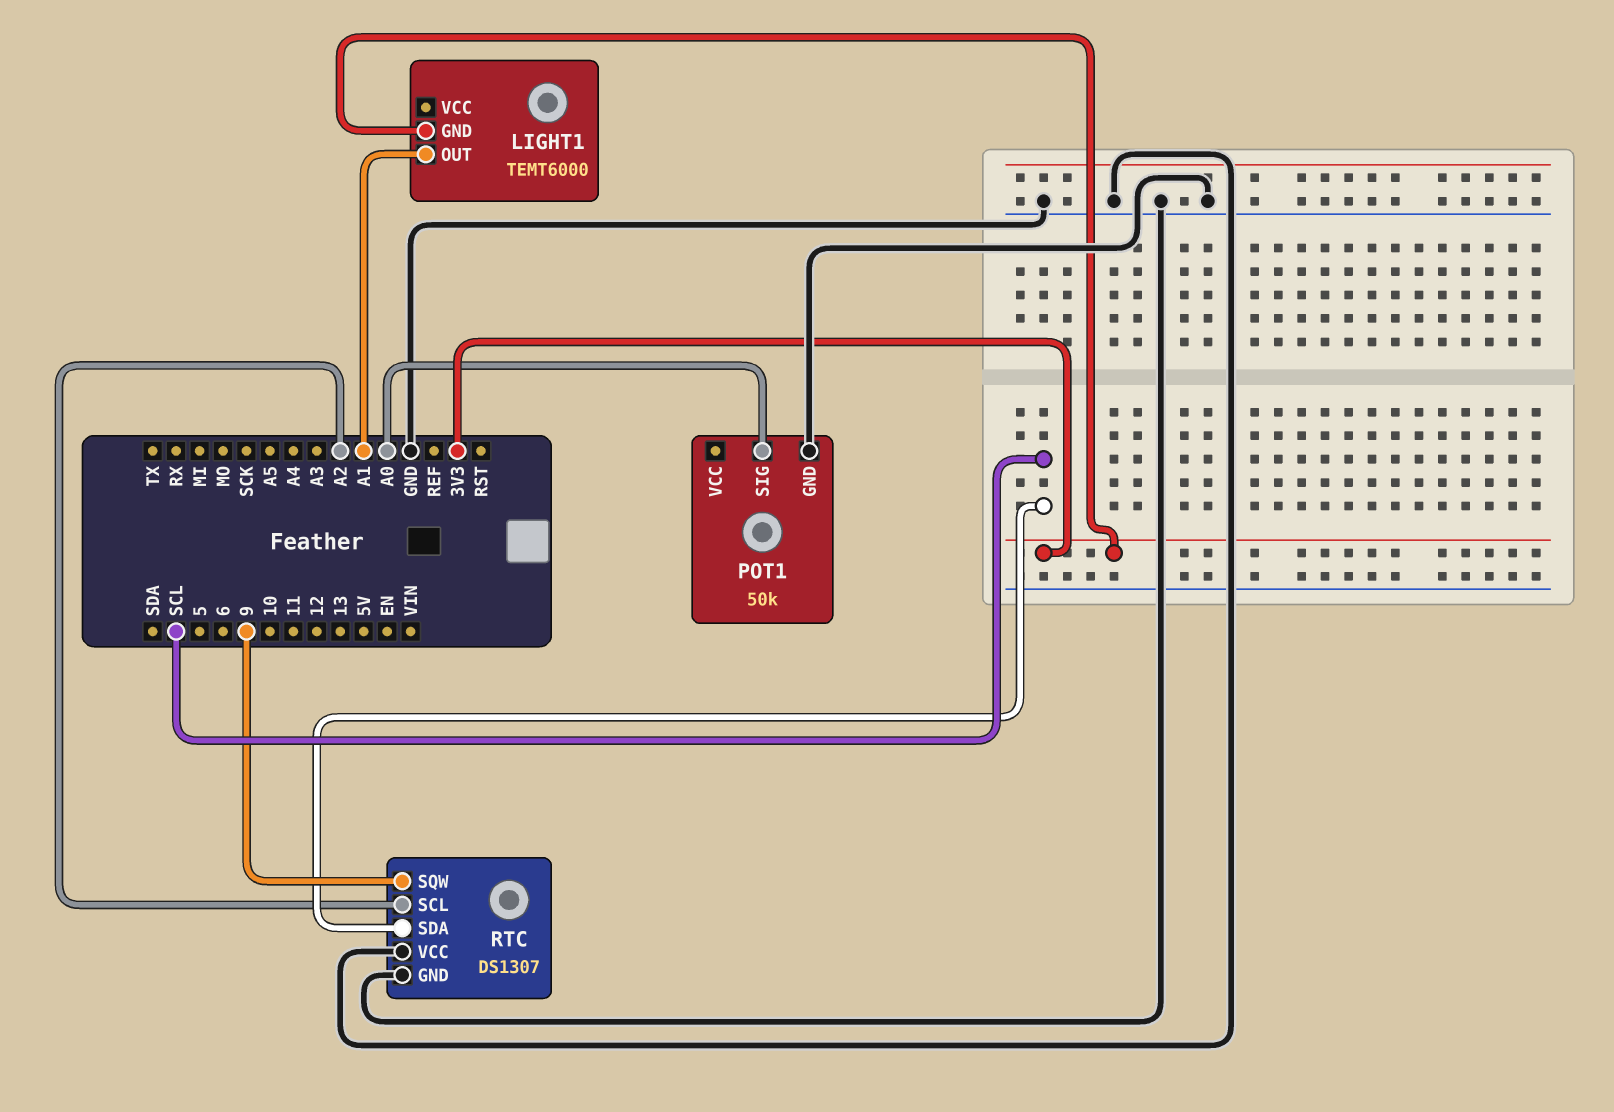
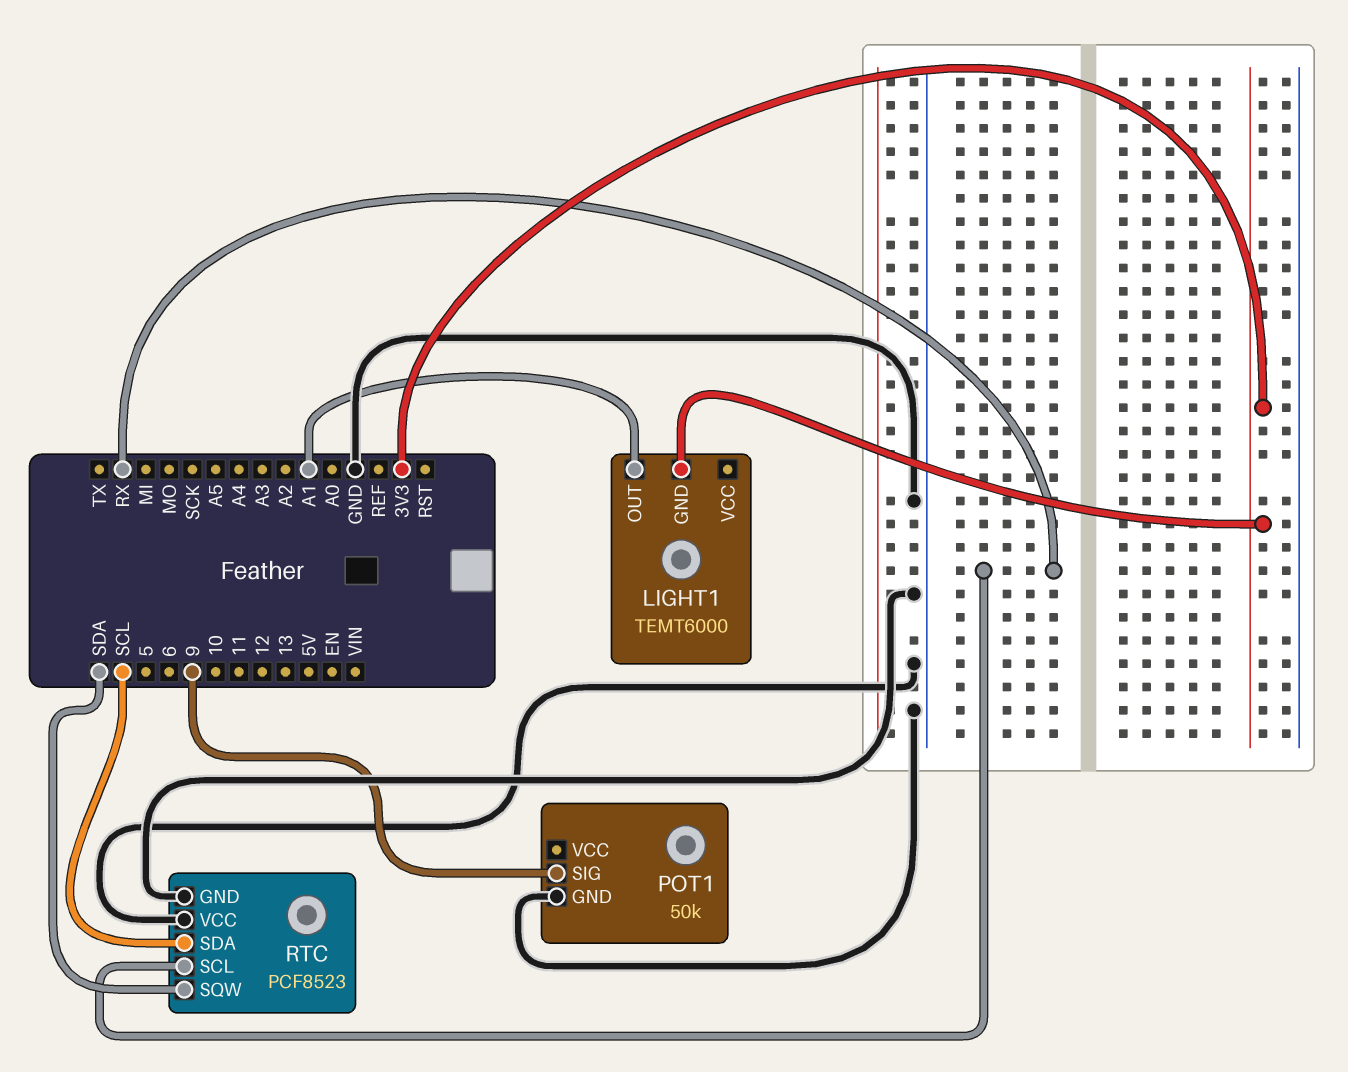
POT1 pin SIG: A0 -> 9
RTC: DS1307 -> PCF8523
RTC pin SCL: A2 -> RX
RTC pin SQW: 9 -> SDA

